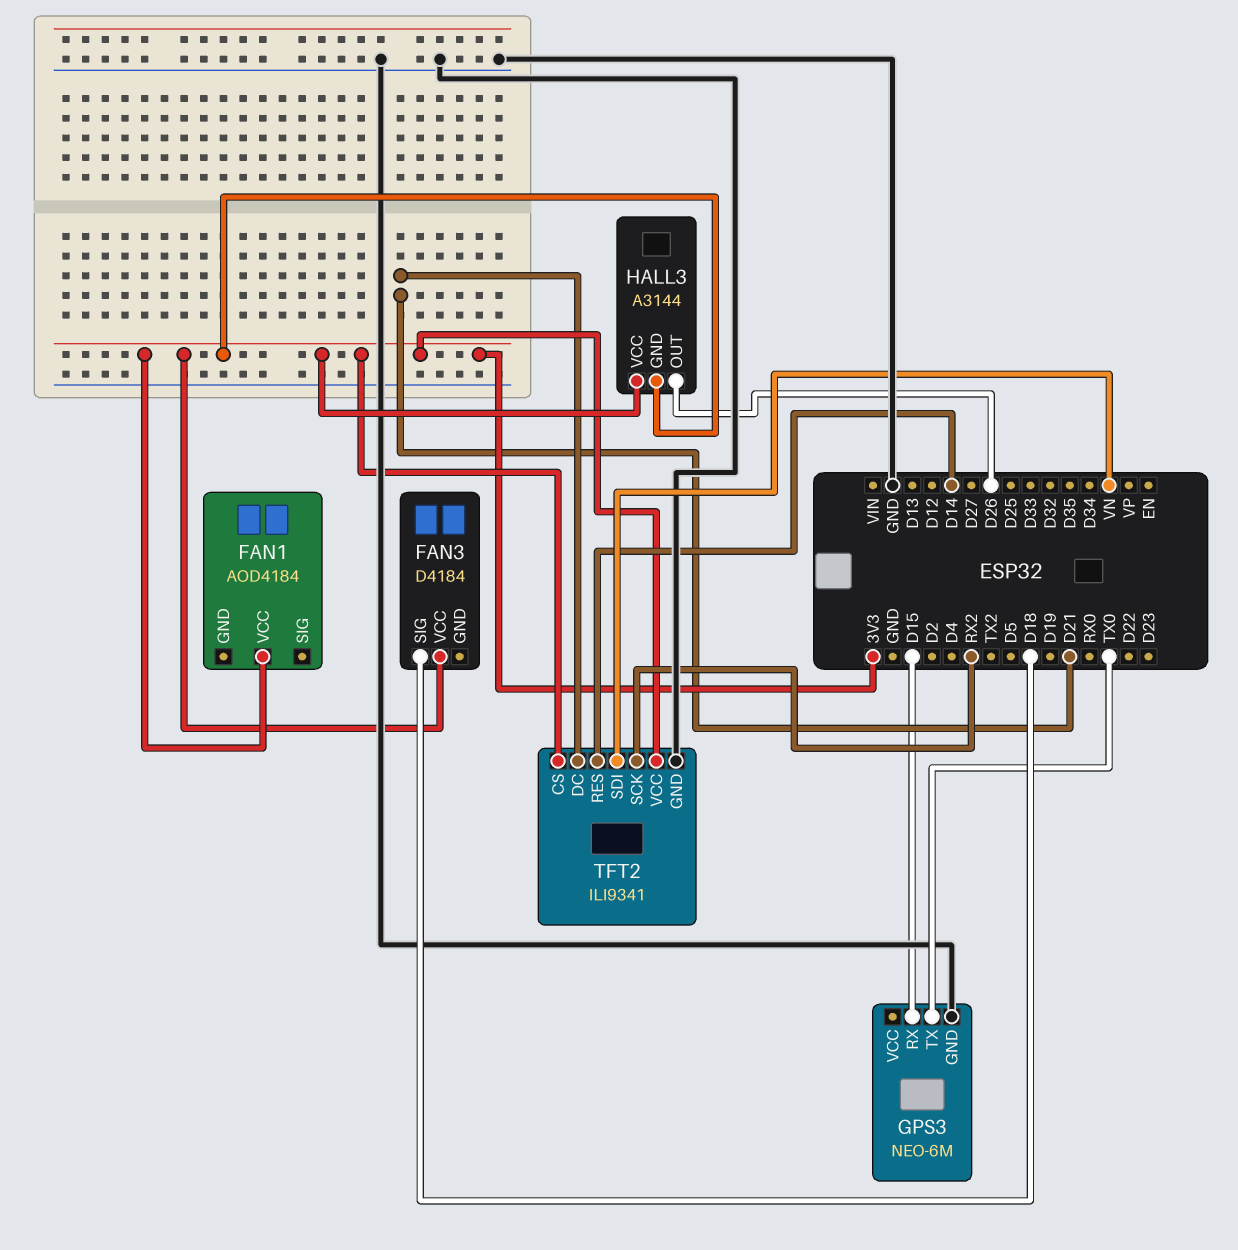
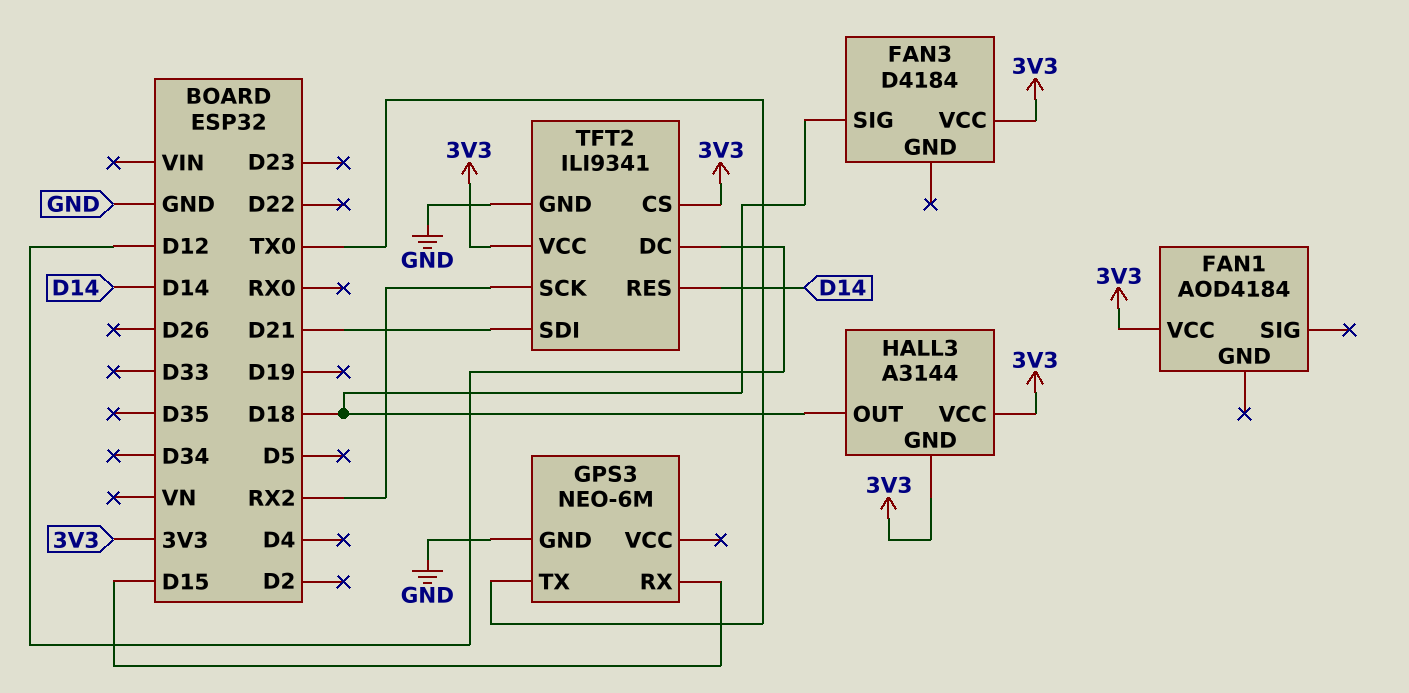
HALL3 pin OUT: D26 -> D18
TFT2 pin DC: D21 -> D12
TFT2 pin SDI: VN -> D21

